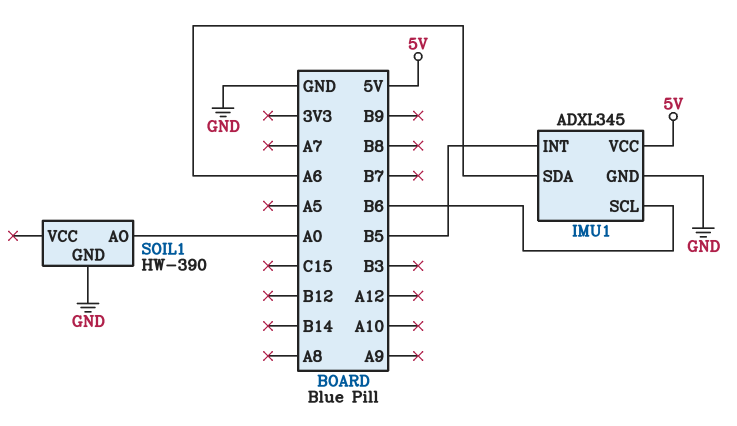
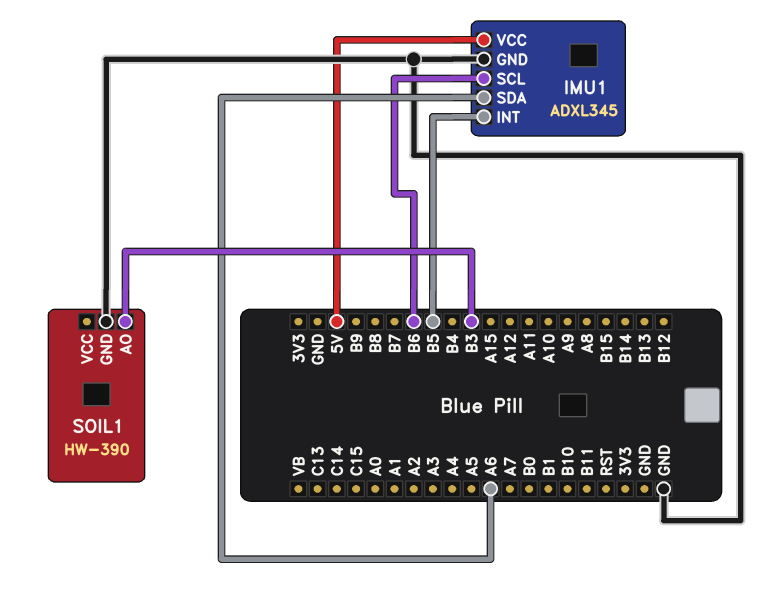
SOIL1 pin AO: A0 -> B3

